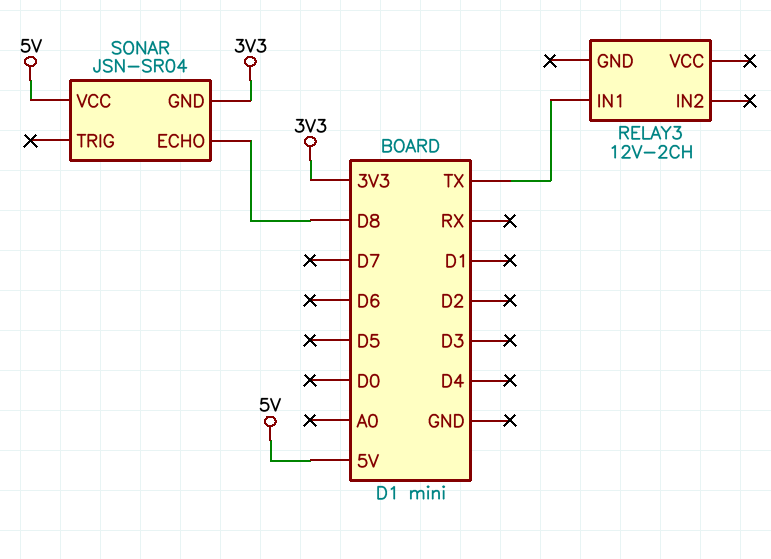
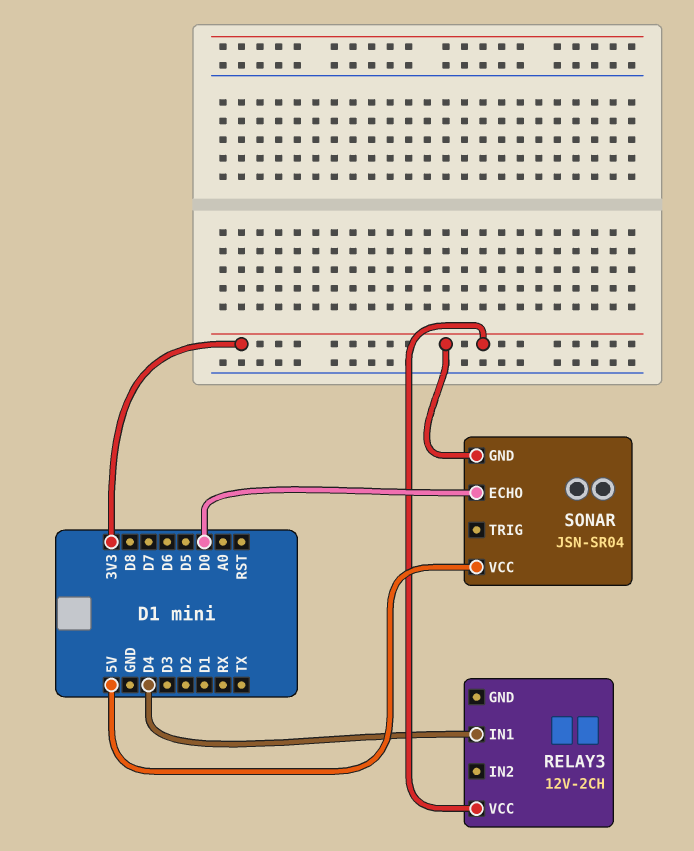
RELAY3 pin IN1: TX -> D4
RELAY3 pin VCC: none -> 3V3
SONAR pin ECHO: D8 -> D0

